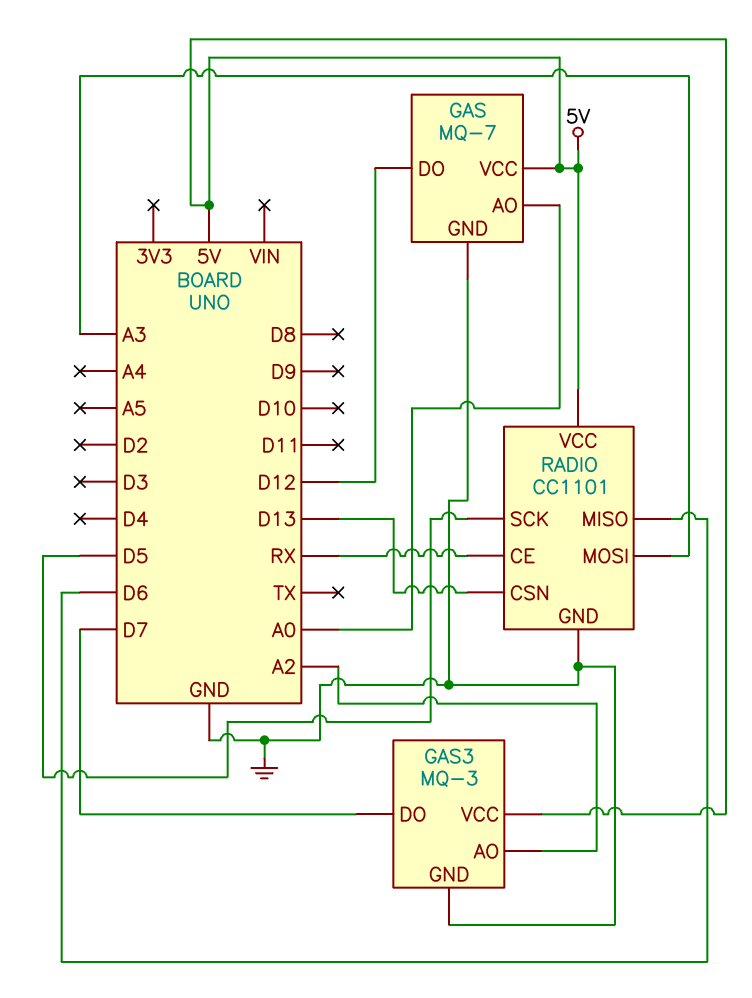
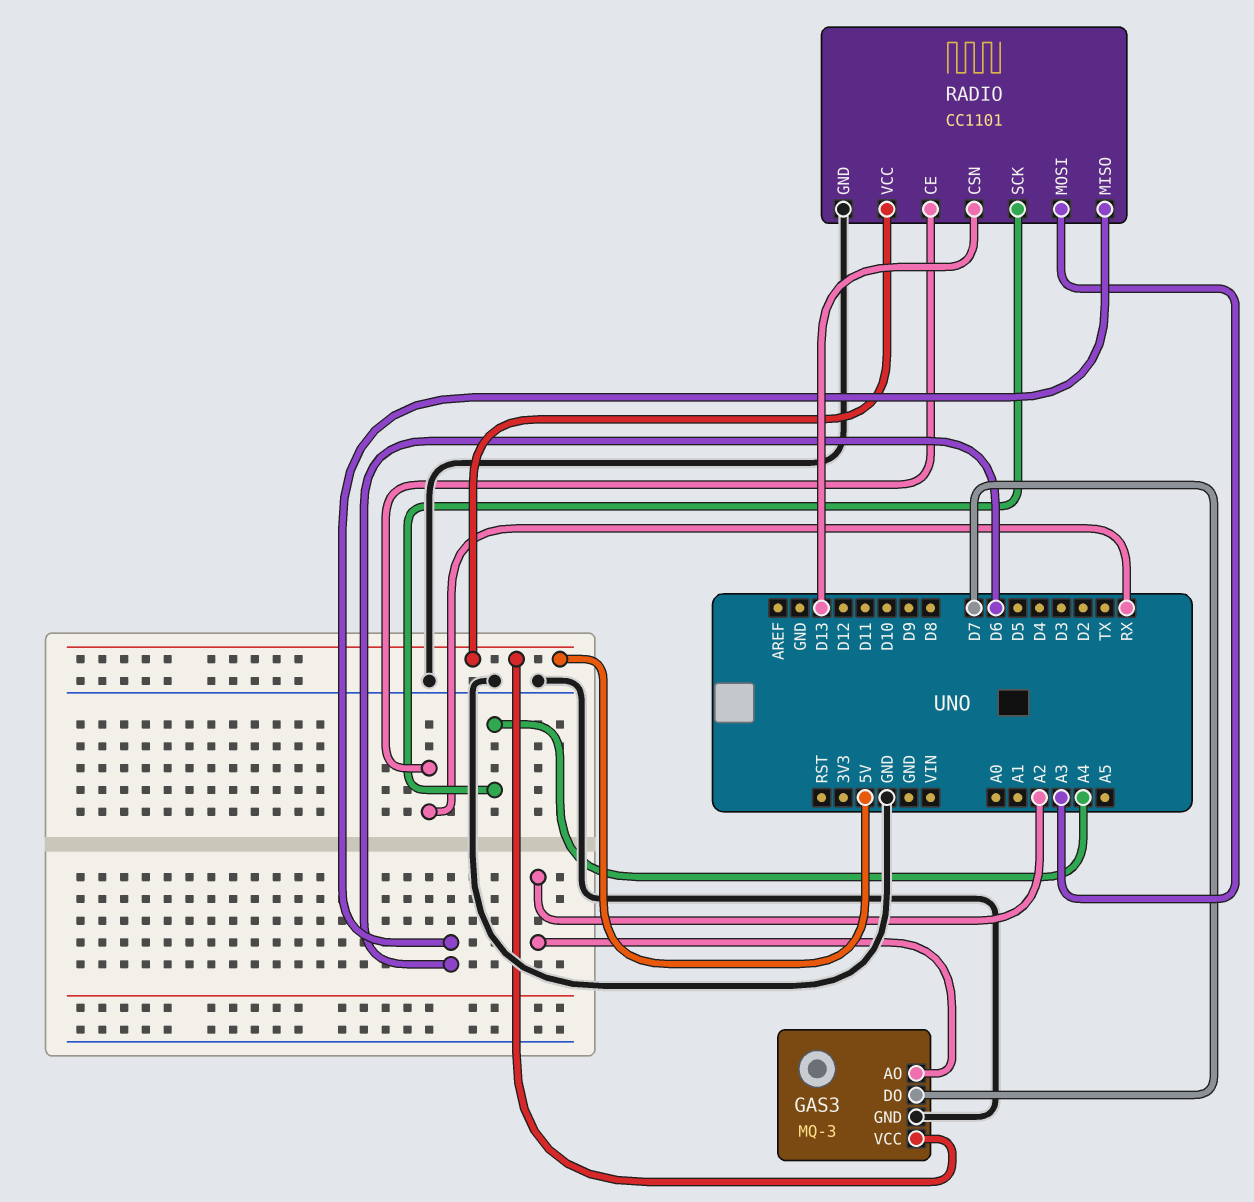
GAS: MQ-7 -> none
GAS pin AO: A0 -> none
GAS pin DO: D12 -> none
GAS pin GND: GND -> none
GAS pin VCC: 5V -> none
RADIO pin SCK: D5 -> A4

